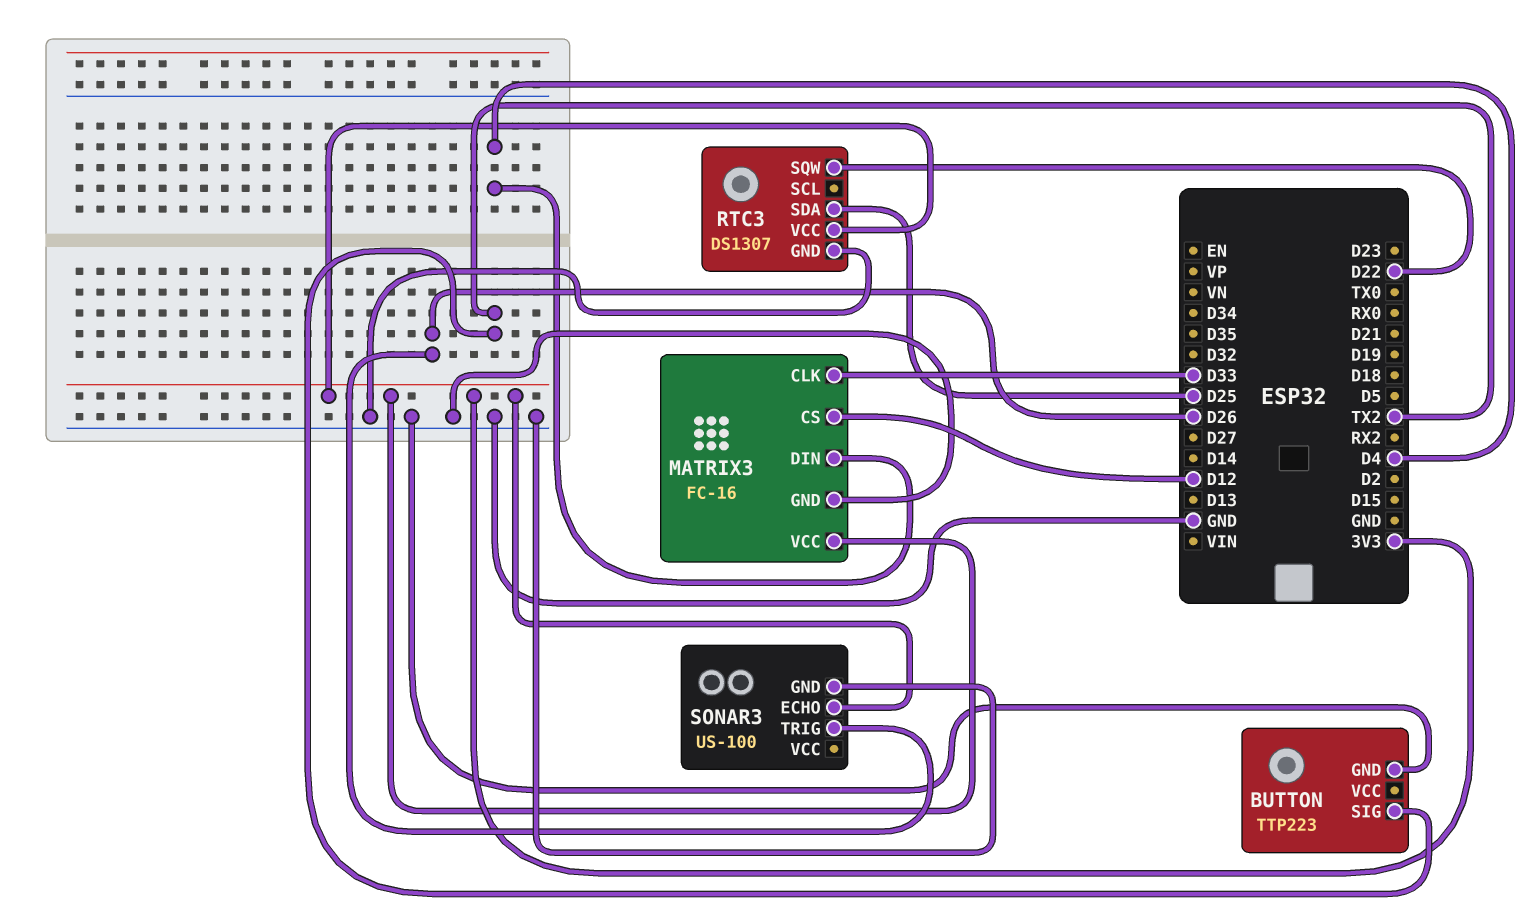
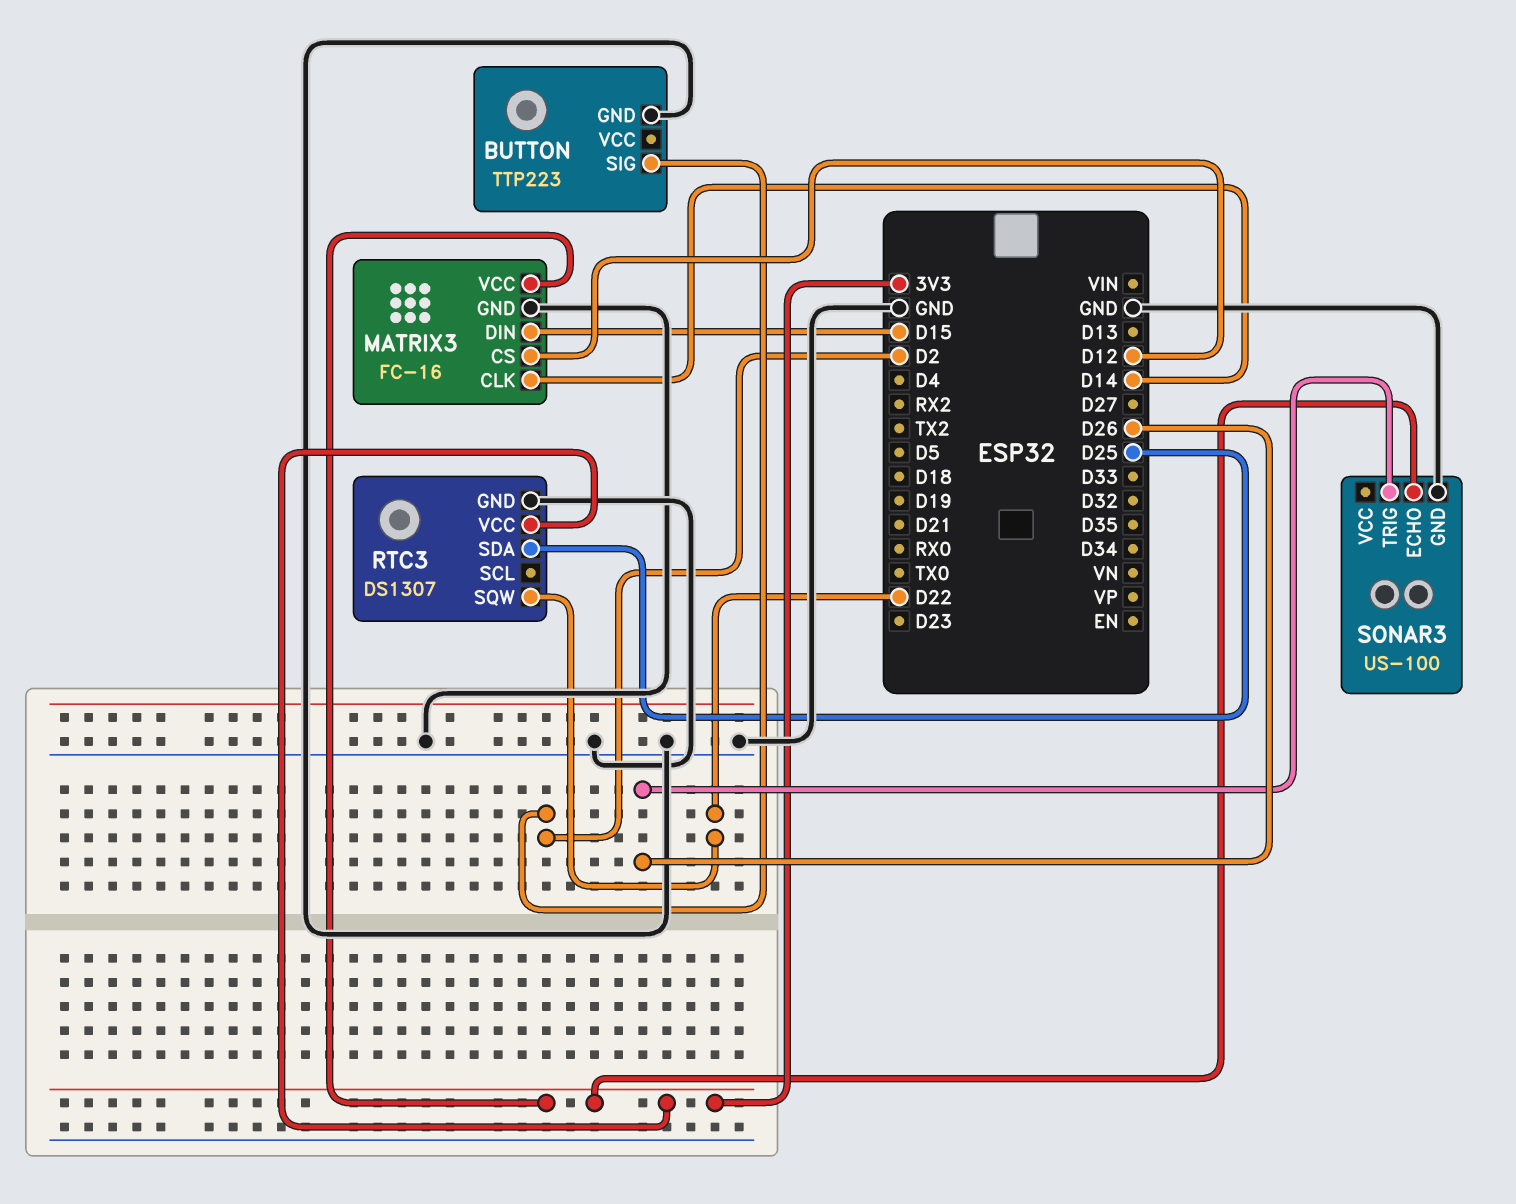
BUTTON pin SIG: TX2 -> D2
MATRIX3 pin CLK: D33 -> D14
MATRIX3 pin DIN: D4 -> D15

